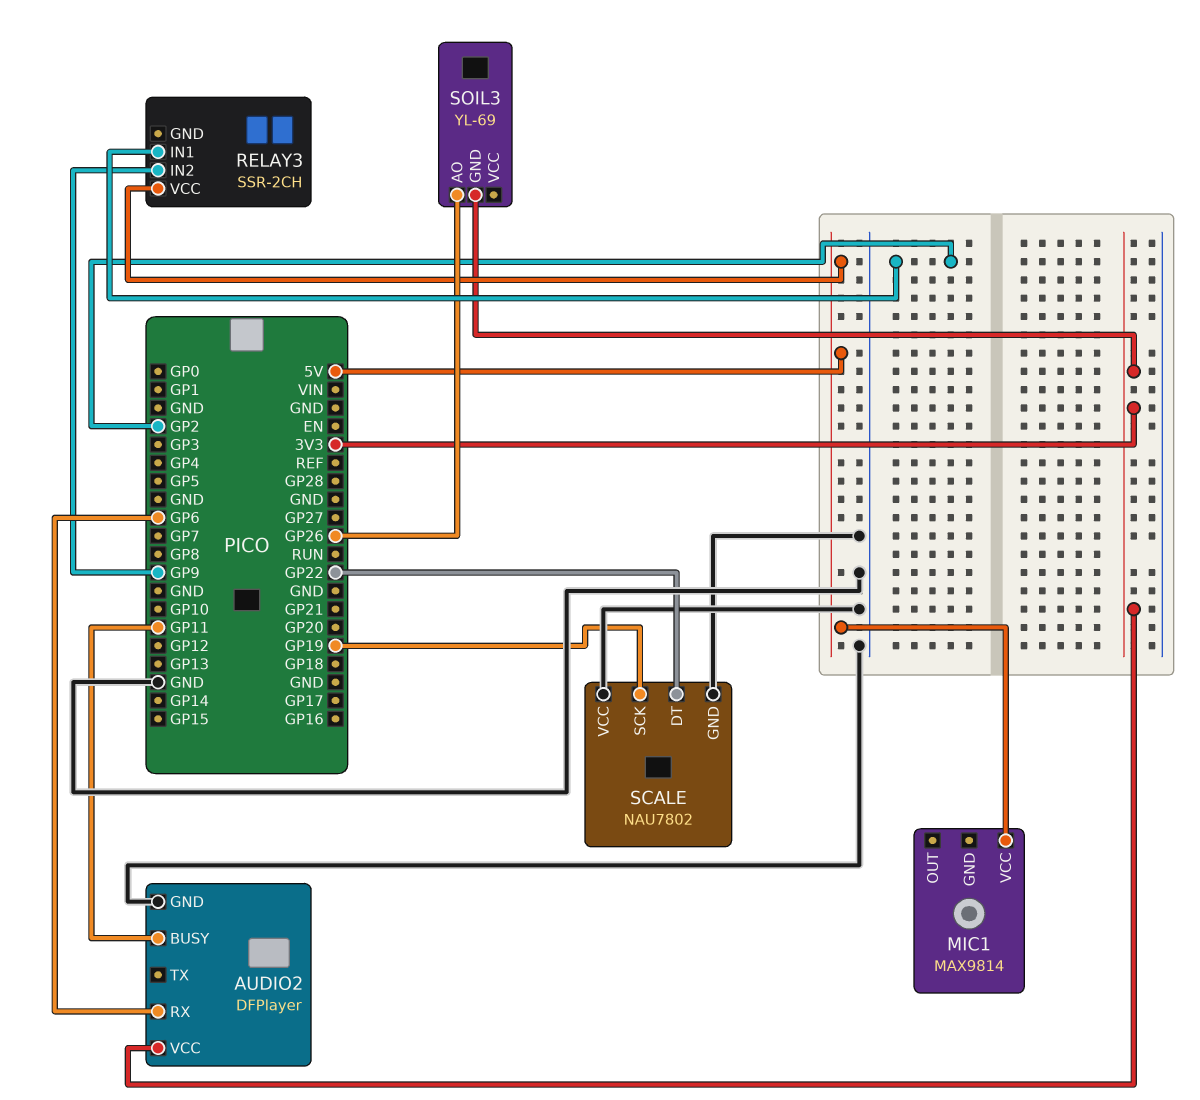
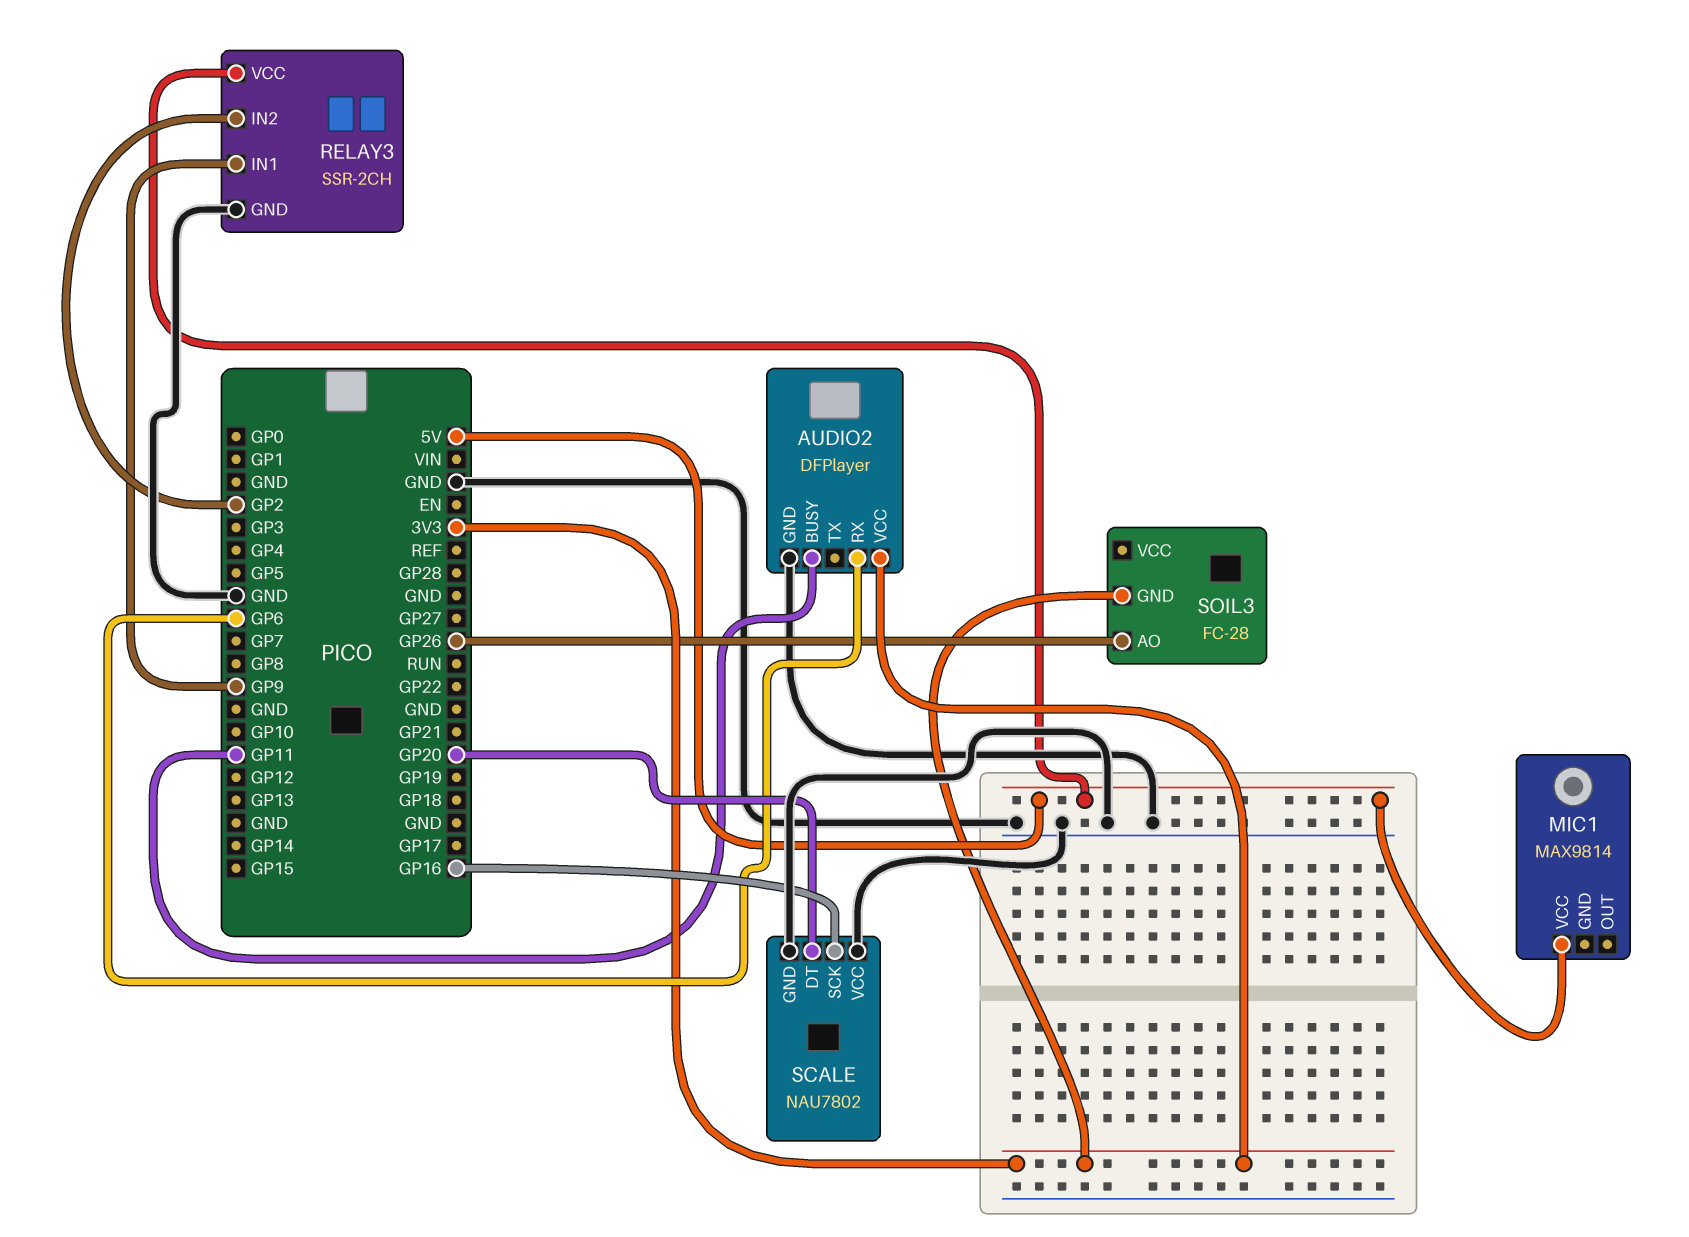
RELAY3 pin GND: none -> GND
RELAY3 pin IN1: GP2 -> GP9
RELAY3 pin IN2: GP9 -> GP2
SCALE pin DT: GP22 -> GP20
SCALE pin SCK: GP19 -> GP16
SOIL3: YL-69 -> FC-28

